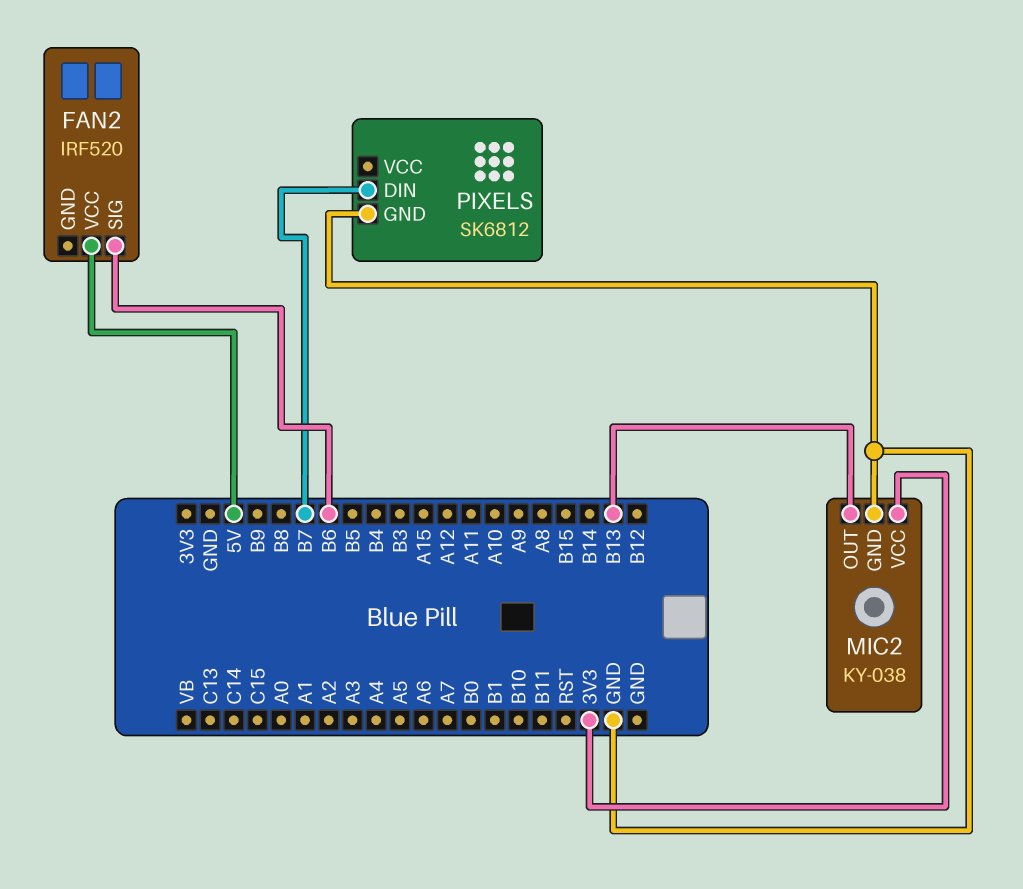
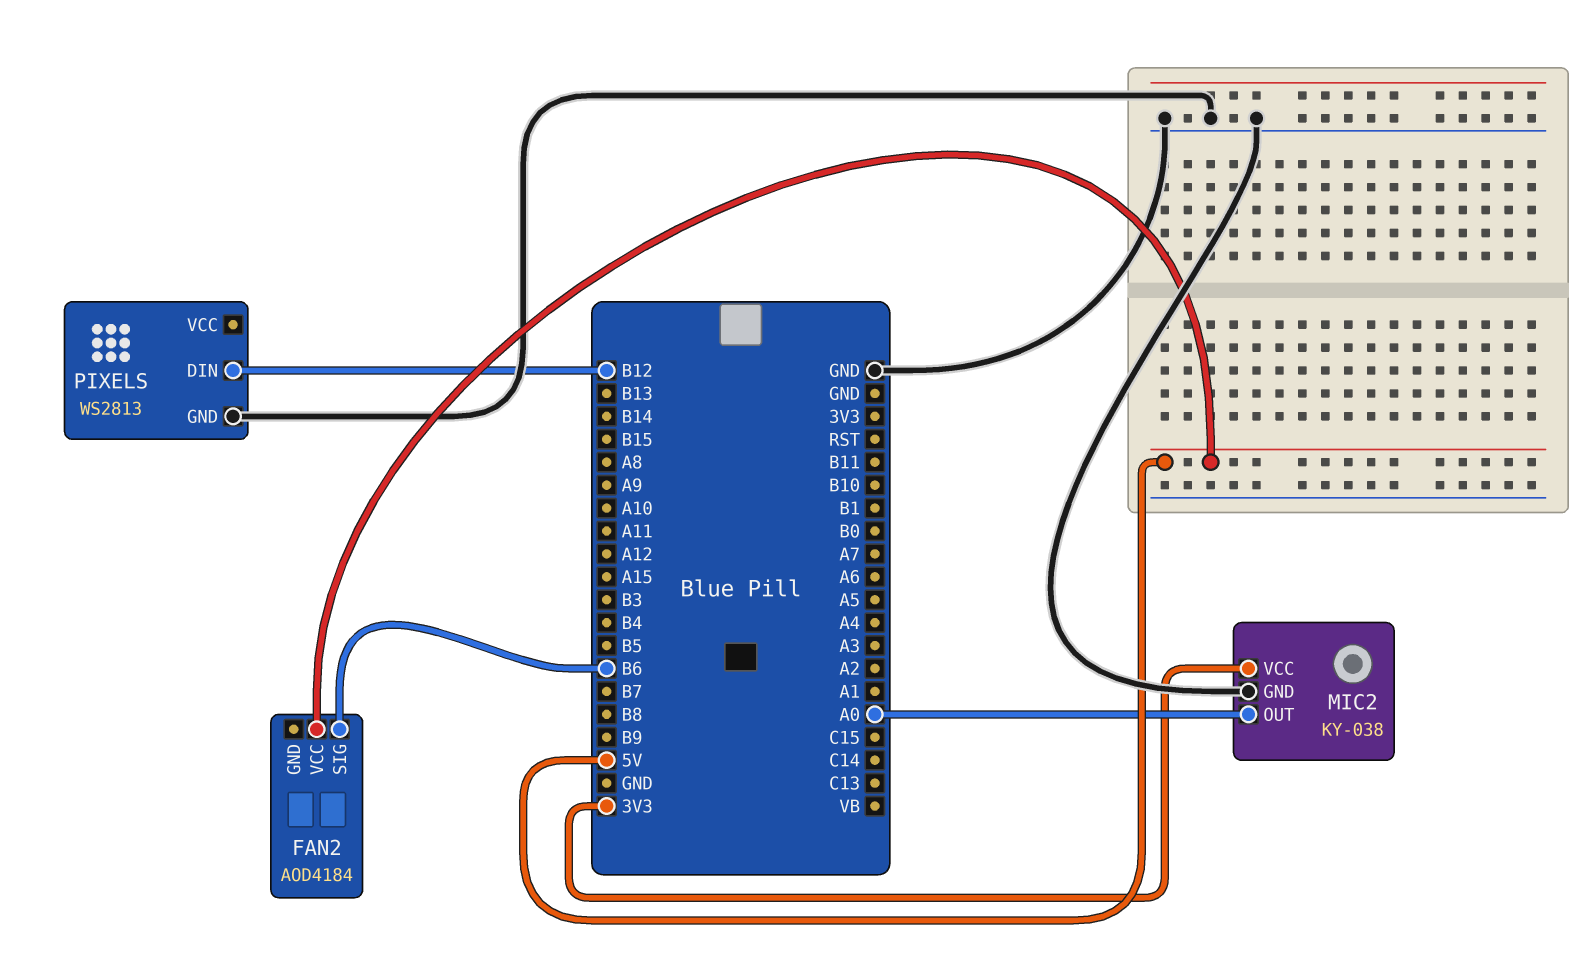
FAN2: IRF520 -> AOD4184
MIC2 pin OUT: B13 -> A0
PIXELS: SK6812 -> WS2813
PIXELS pin DIN: B7 -> B12

